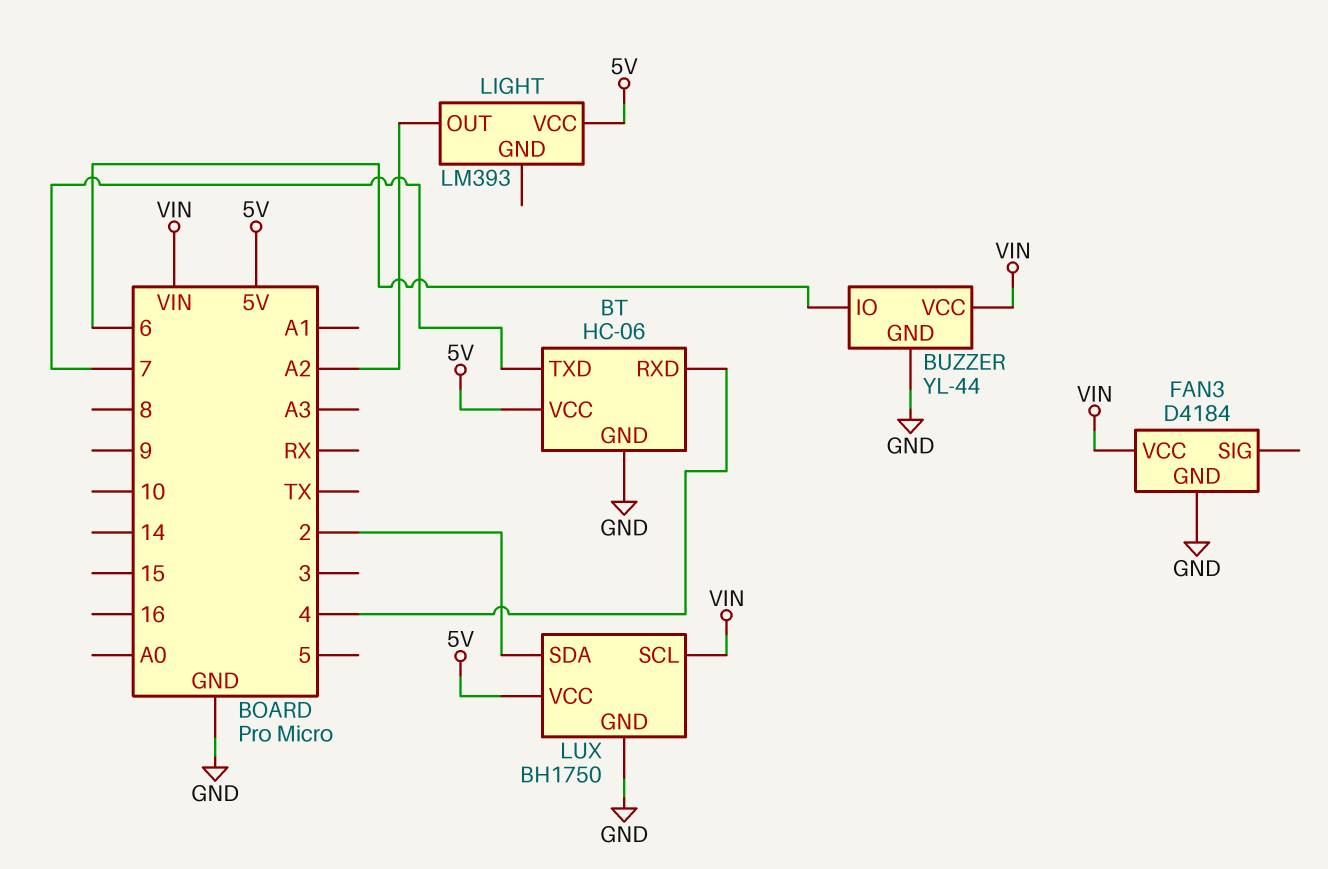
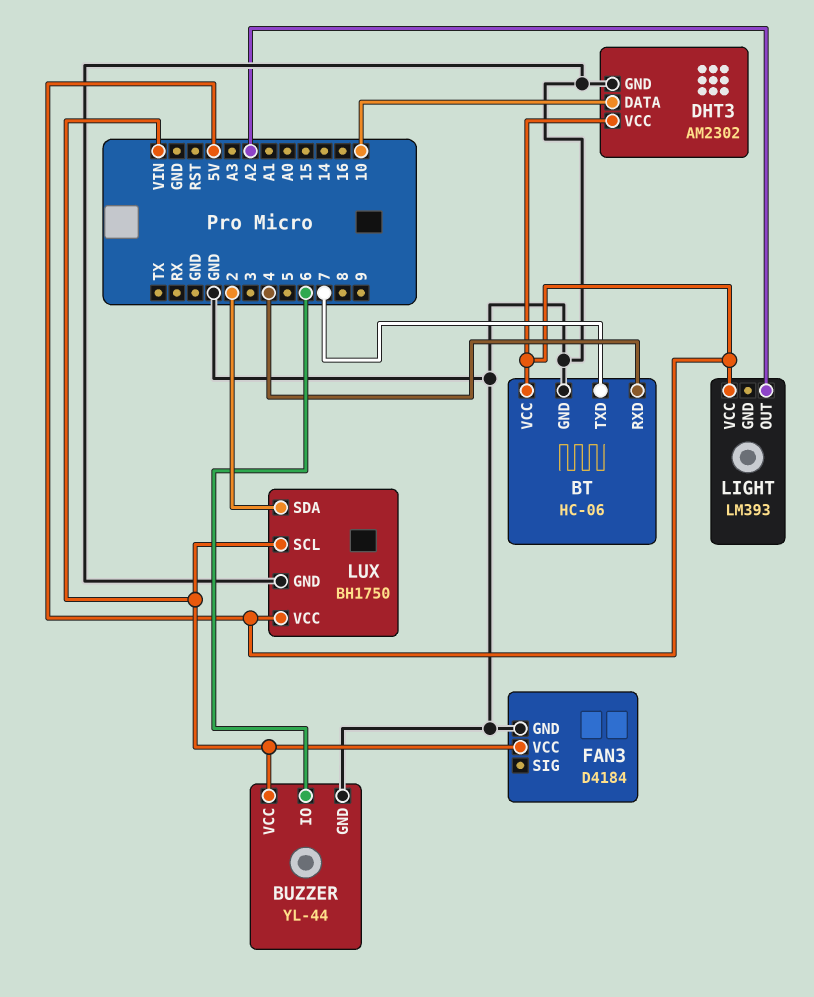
DHT3: none -> AM2302
DHT3 pin DATA: none -> 10
DHT3 pin GND: none -> GND
DHT3 pin VCC: none -> 5V

